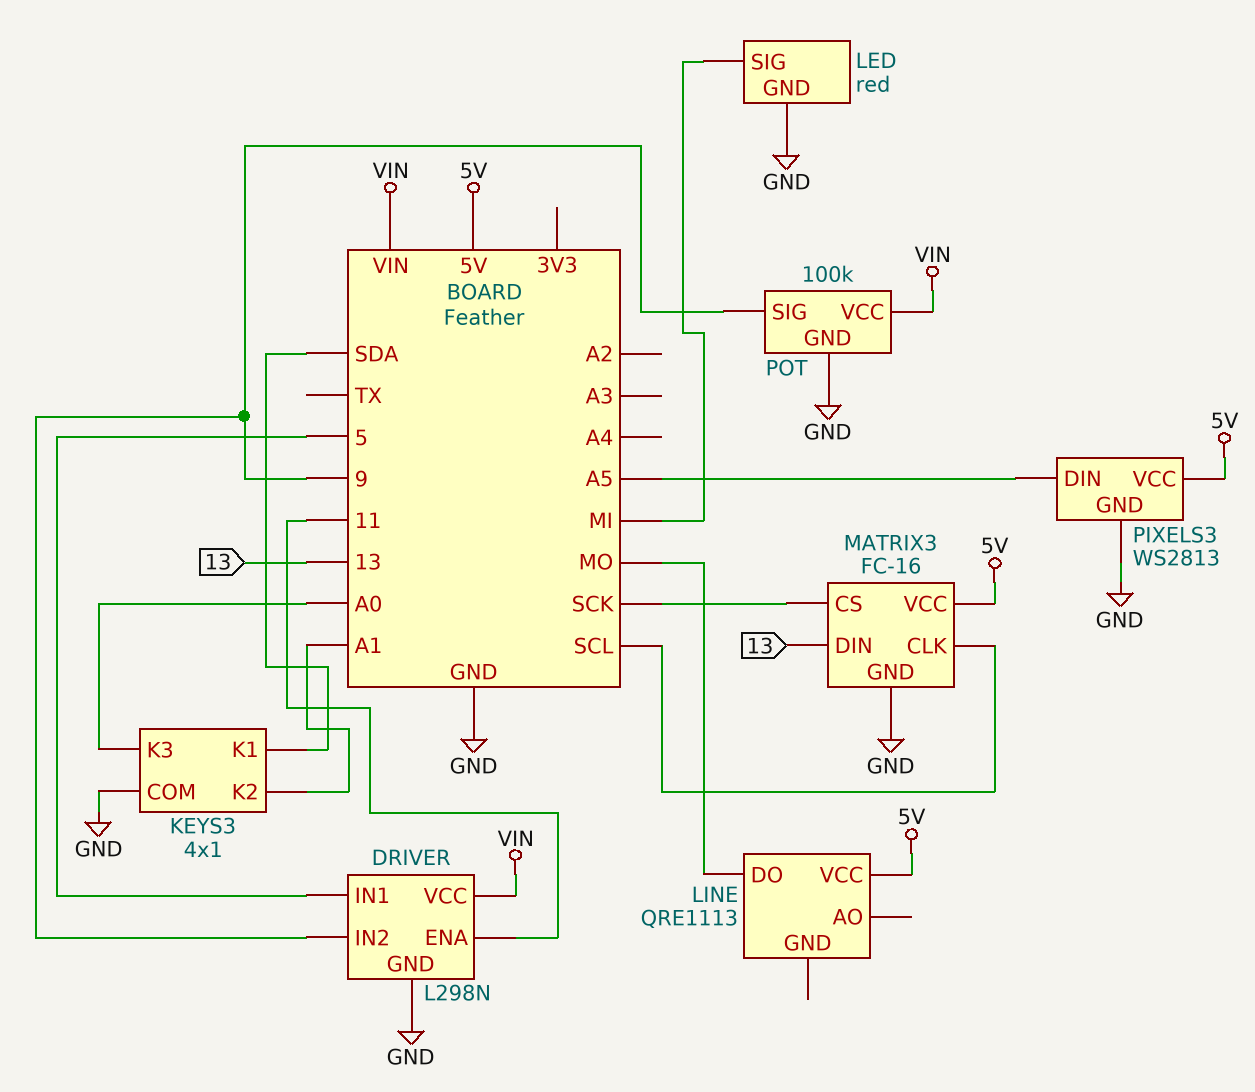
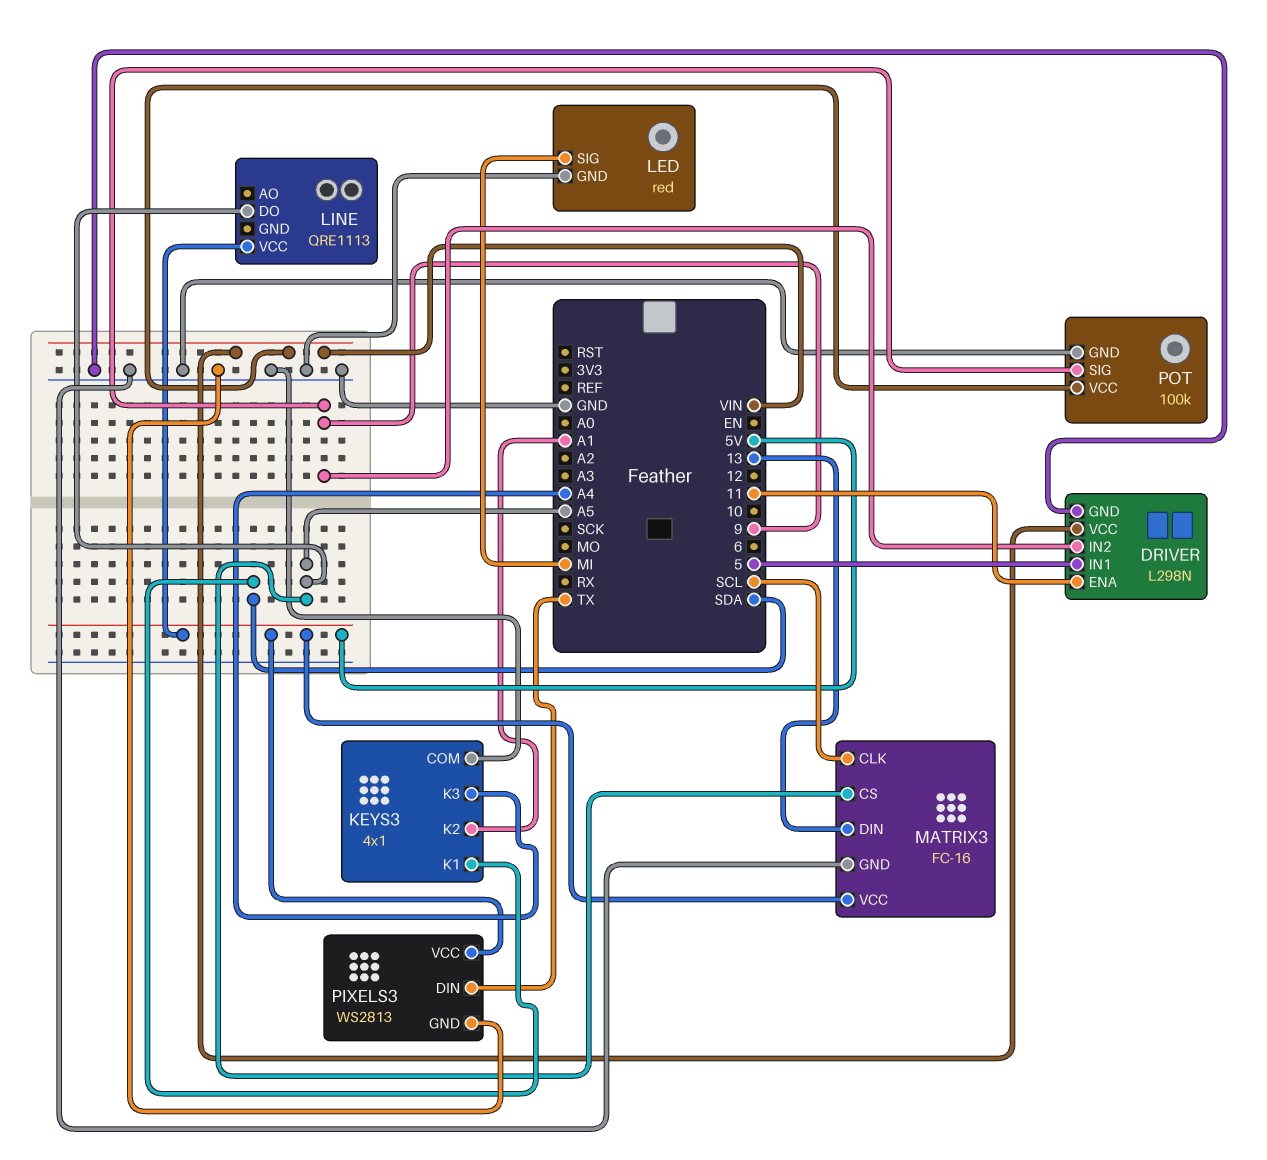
KEYS3 pin K3: A0 -> A4
LINE pin DO: MO -> A5
MATRIX3 pin CS: SCK -> A5
PIXELS3 pin DIN: A5 -> TX

